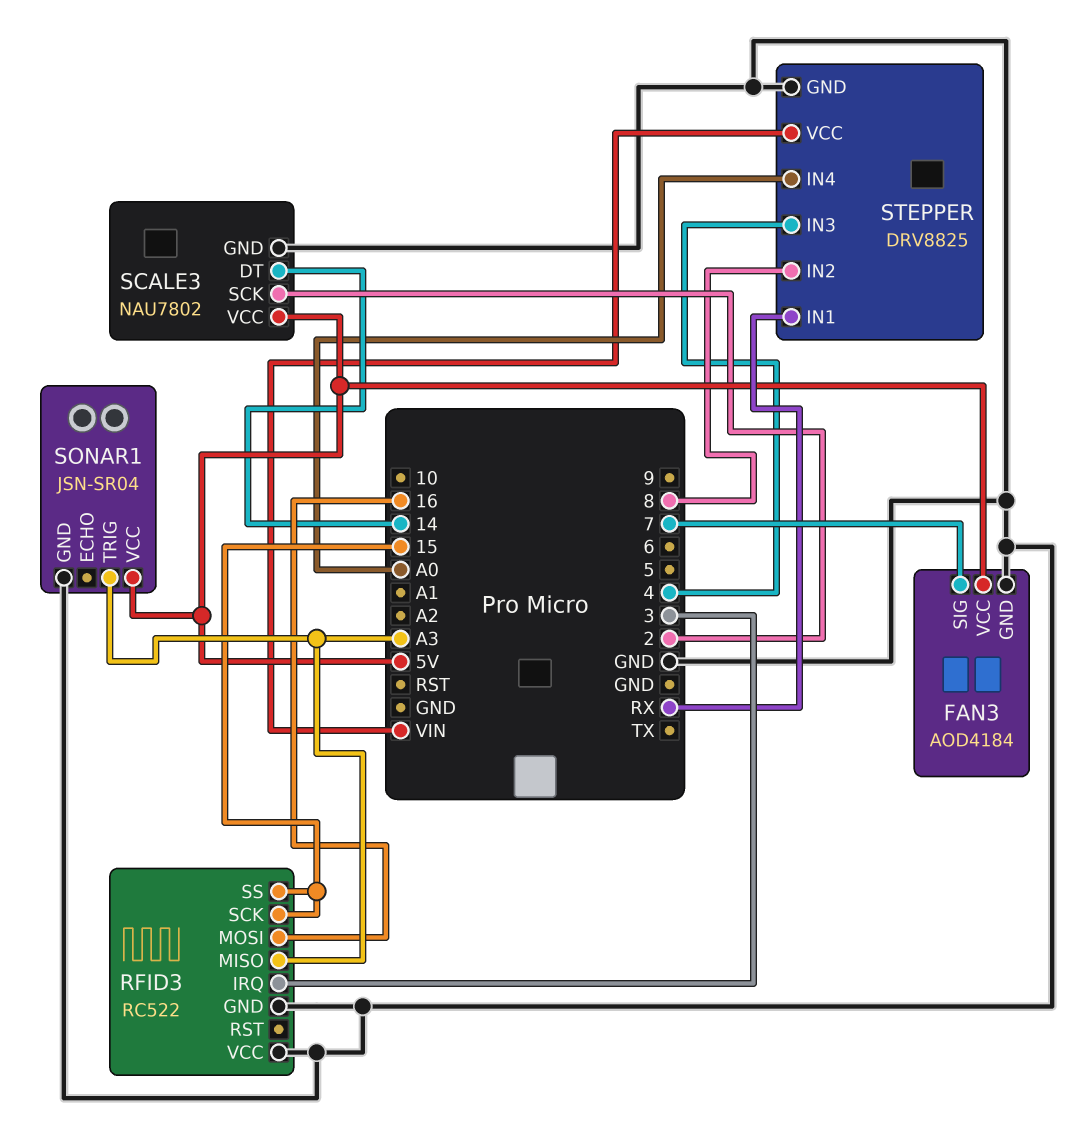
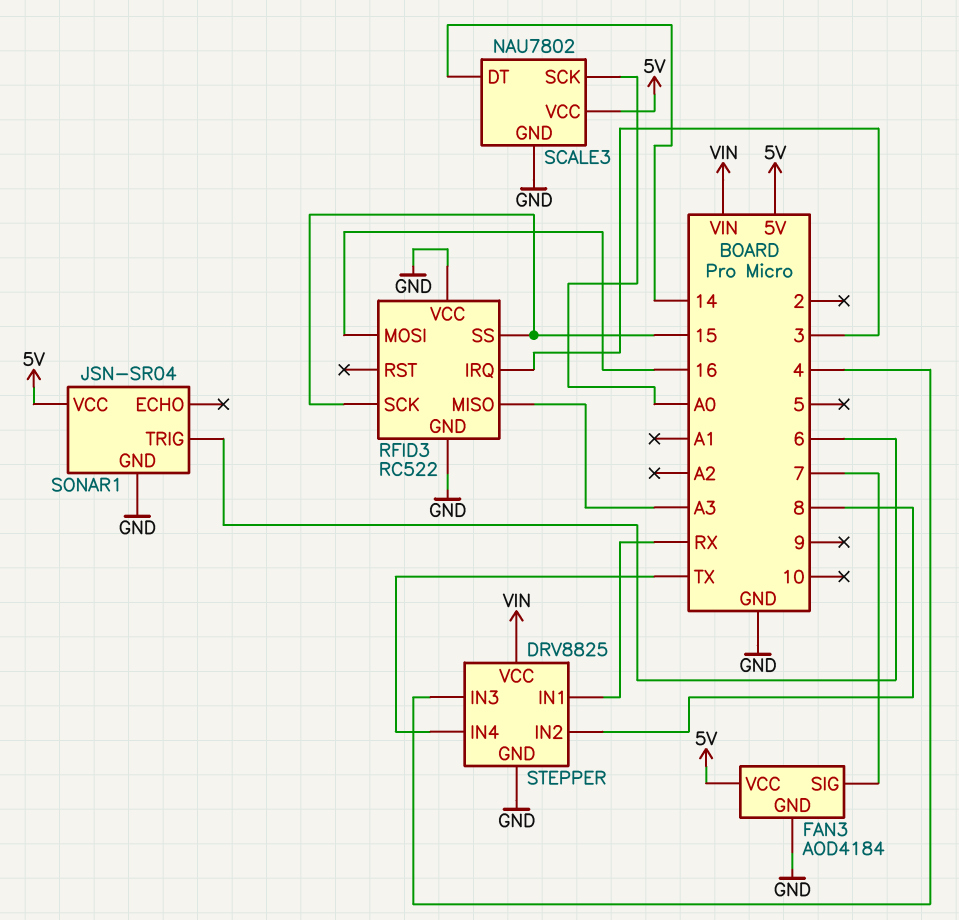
SCALE3 pin SCK: 2 -> A0
SONAR1 pin TRIG: A3 -> 6
STEPPER pin IN4: A0 -> TX

